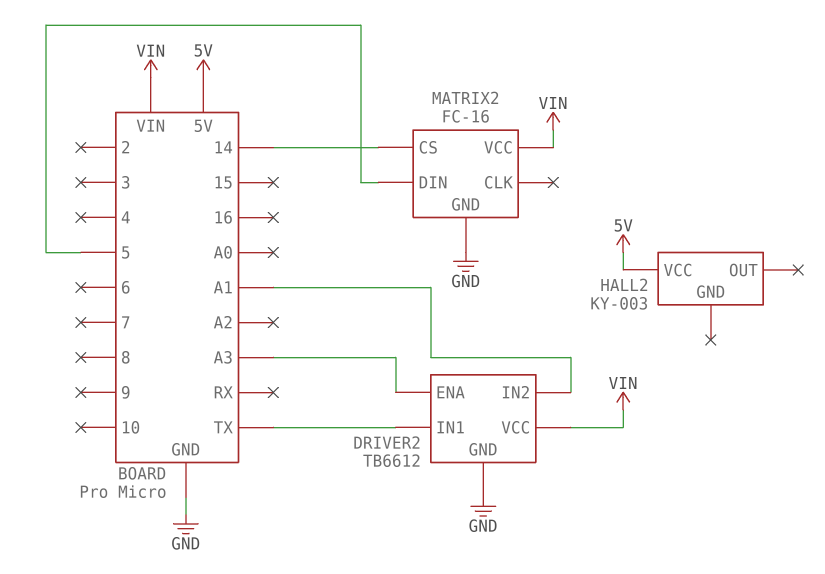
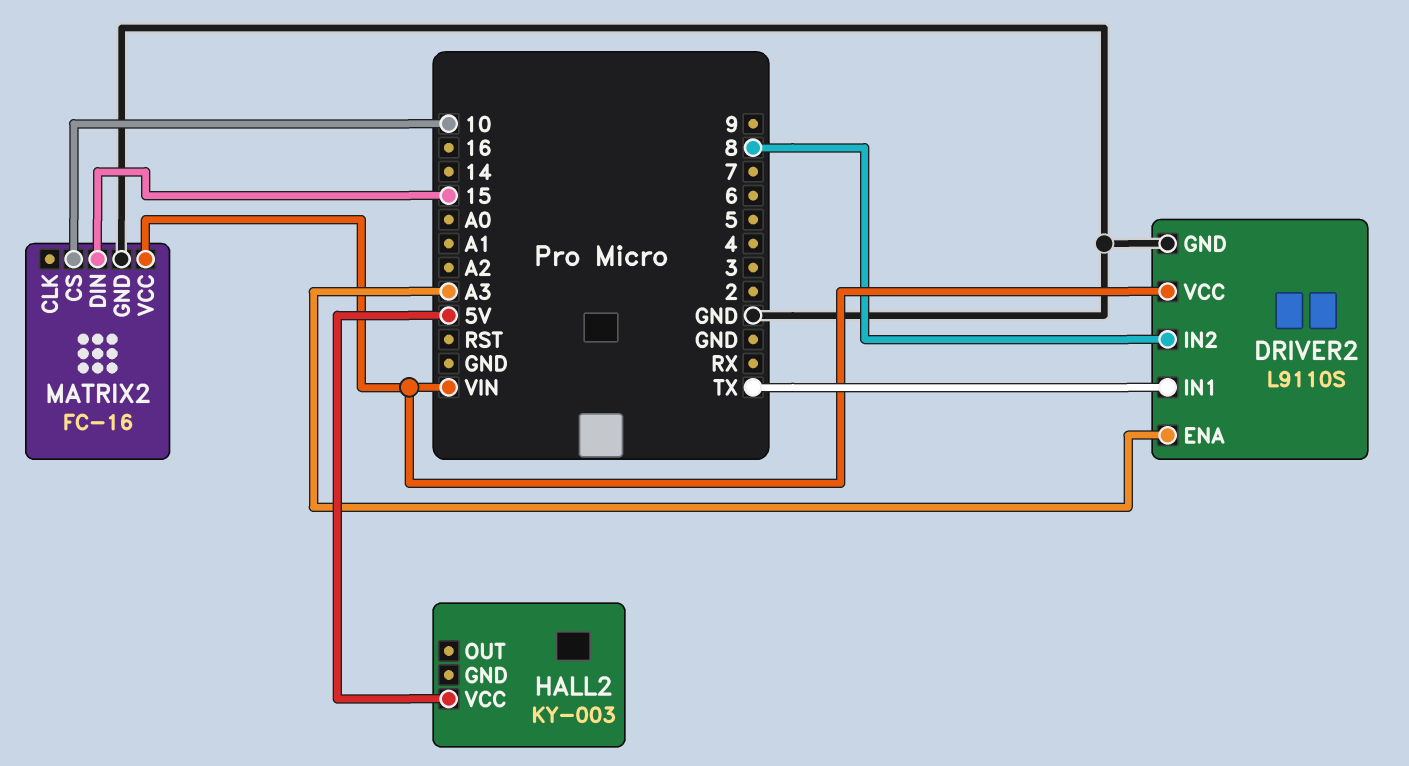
DRIVER2: TB6612 -> L9110S
DRIVER2 pin IN2: A1 -> 8
MATRIX2 pin CS: 14 -> 10
MATRIX2 pin DIN: 5 -> 15

